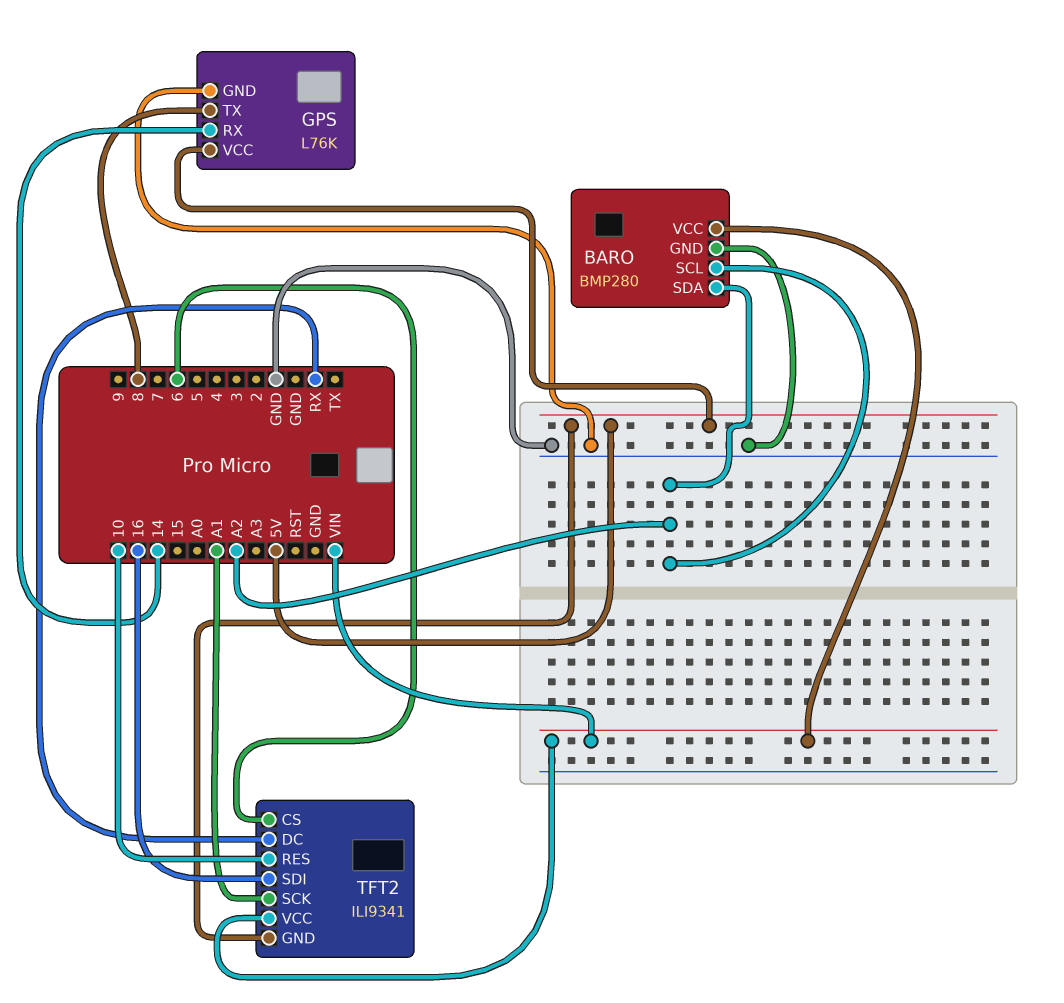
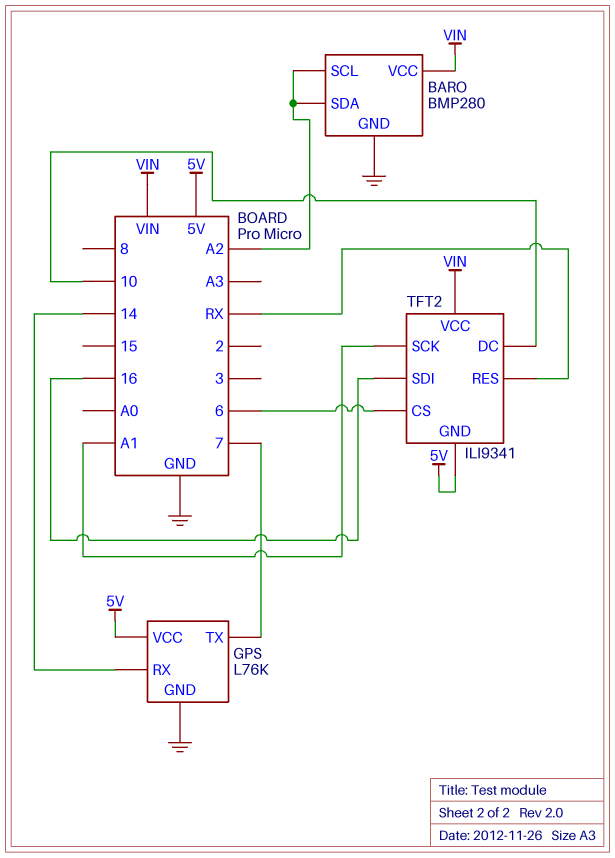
GPS pin TX: 8 -> 7
TFT2 pin DC: RX -> 10
TFT2 pin RES: 10 -> RX

